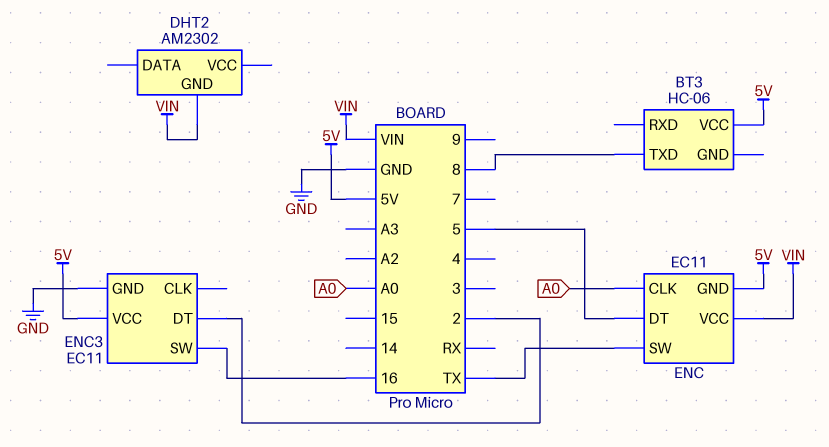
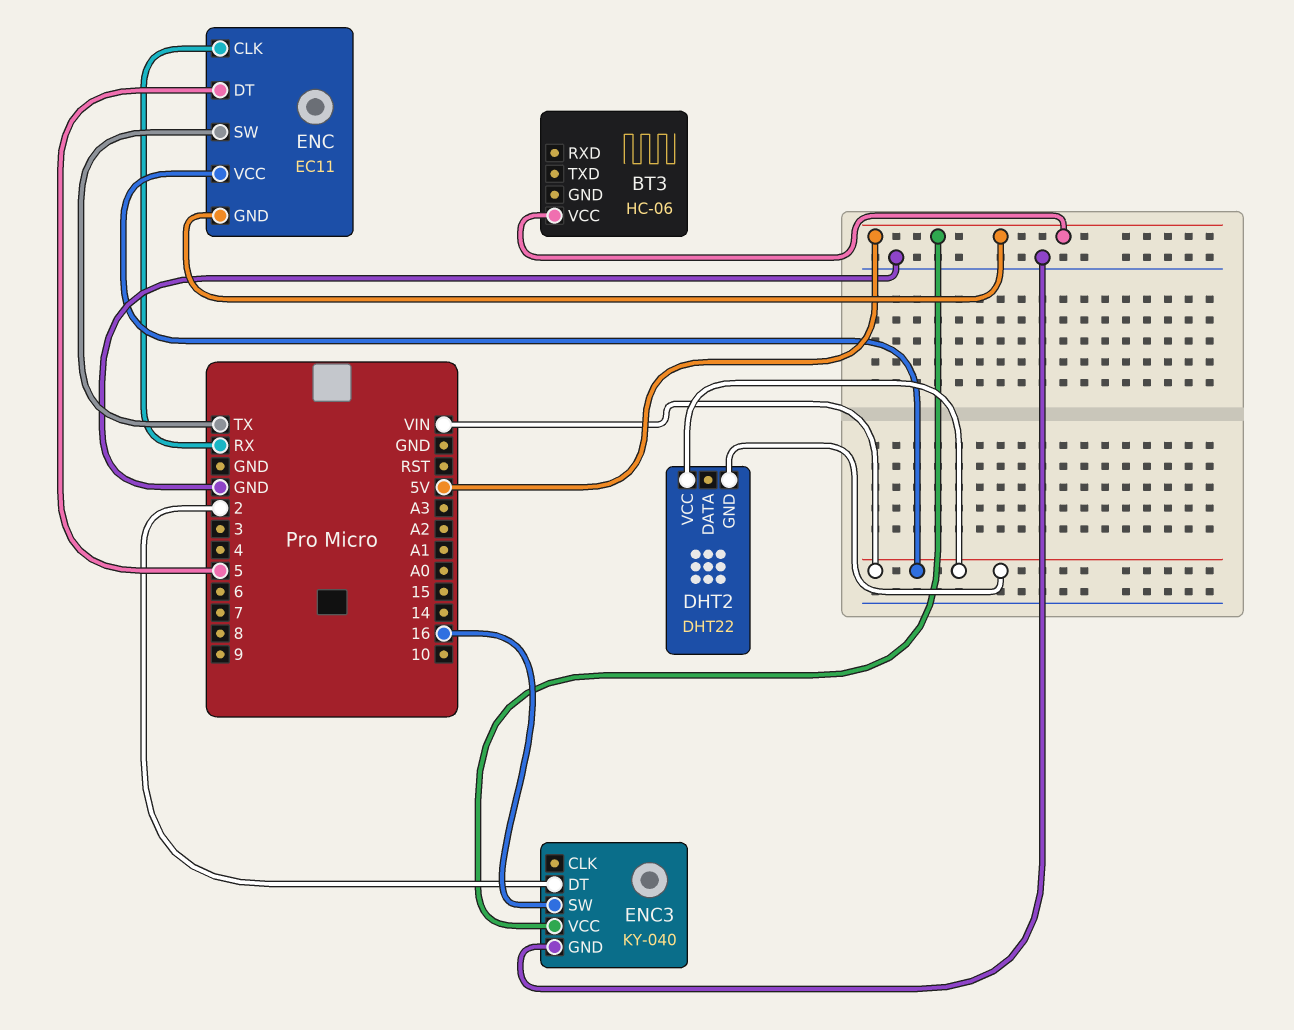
BT3 pin TXD: 8 -> none
DHT2: AM2302 -> DHT22
DHT2 pin VCC: none -> VIN
ENC pin CLK: A0 -> RX
ENC3: EC11 -> KY-040

